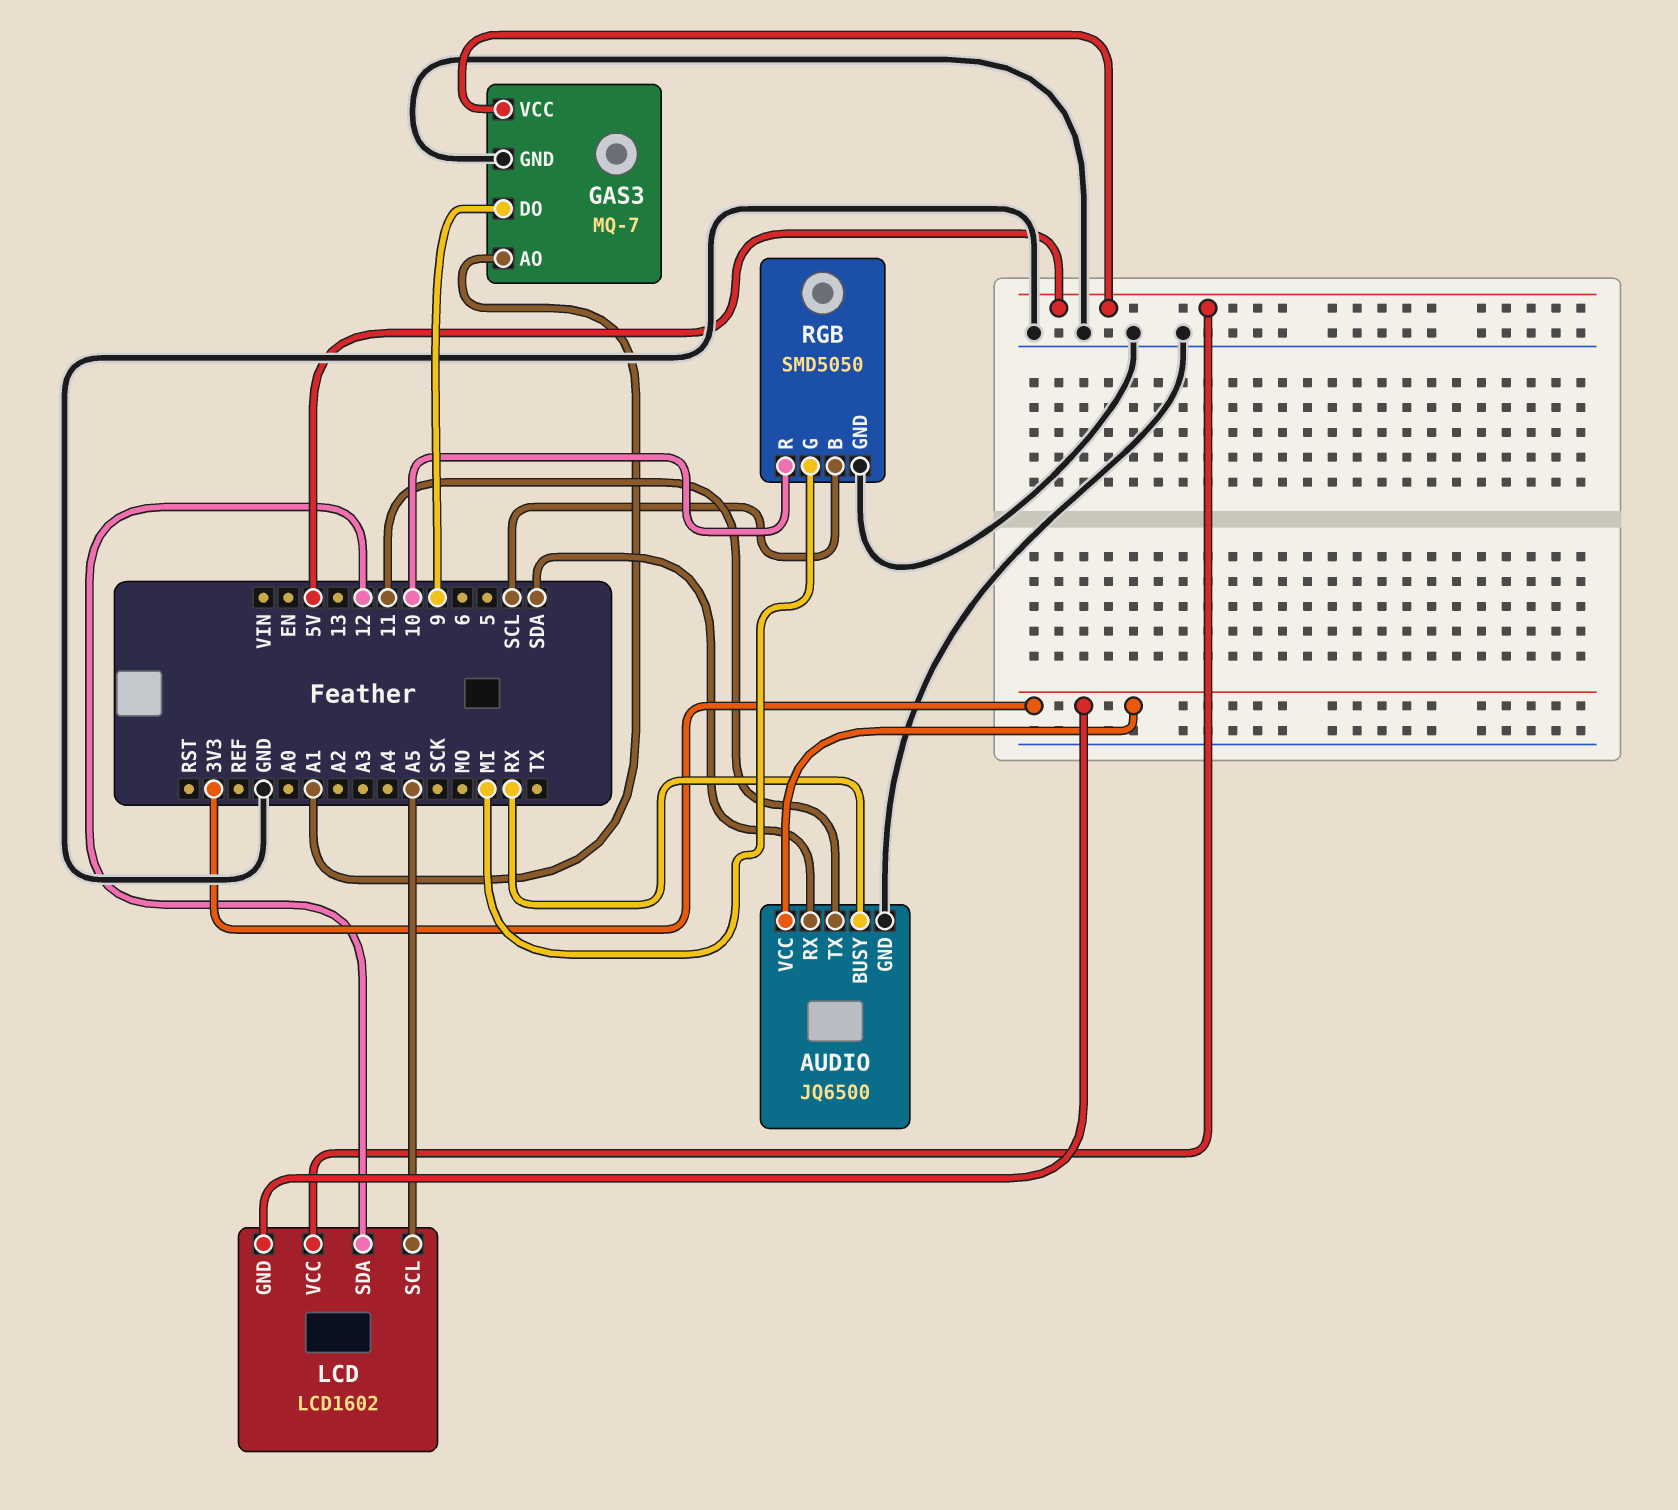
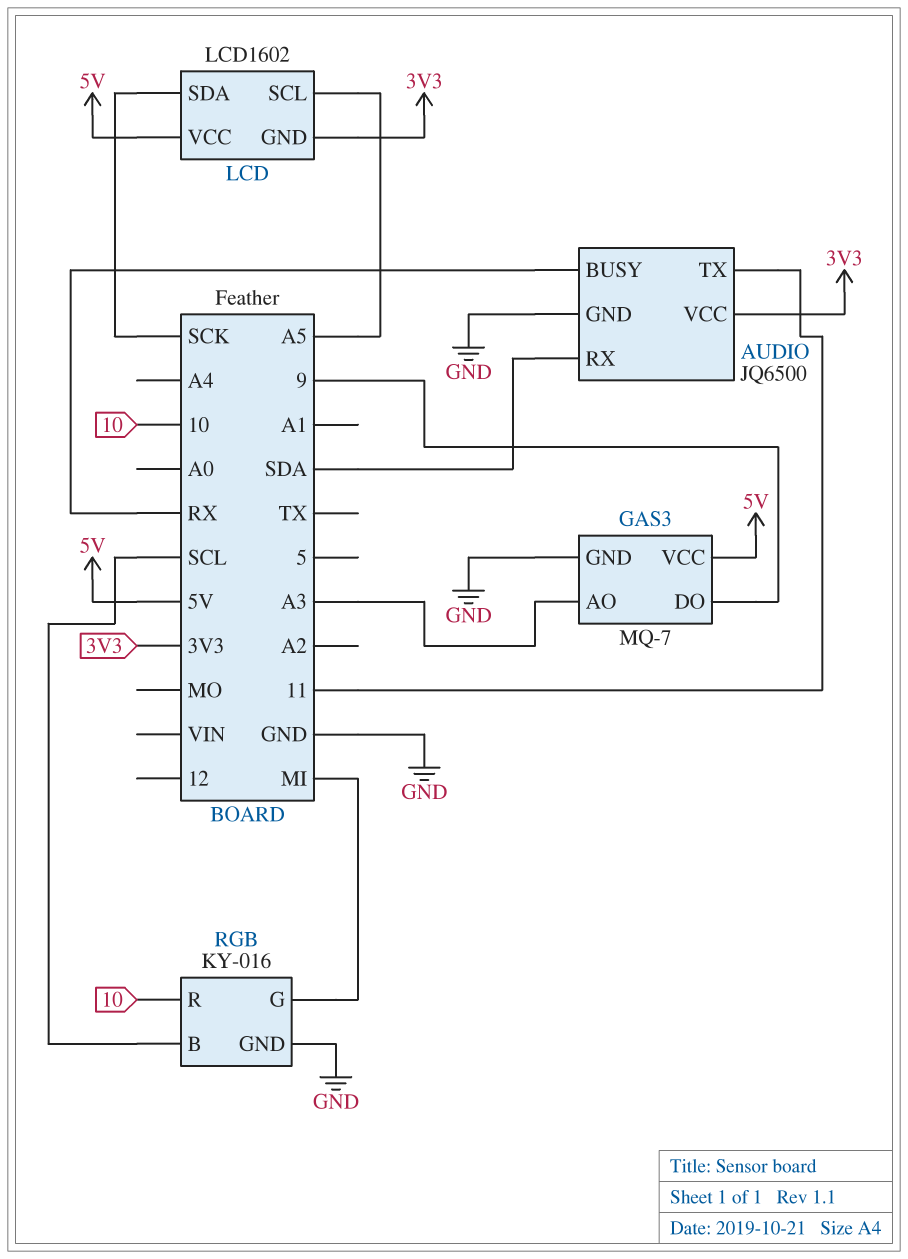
GAS3 pin AO: A1 -> A3
LCD pin SDA: 12 -> SCK
RGB: SMD5050 -> KY-016

